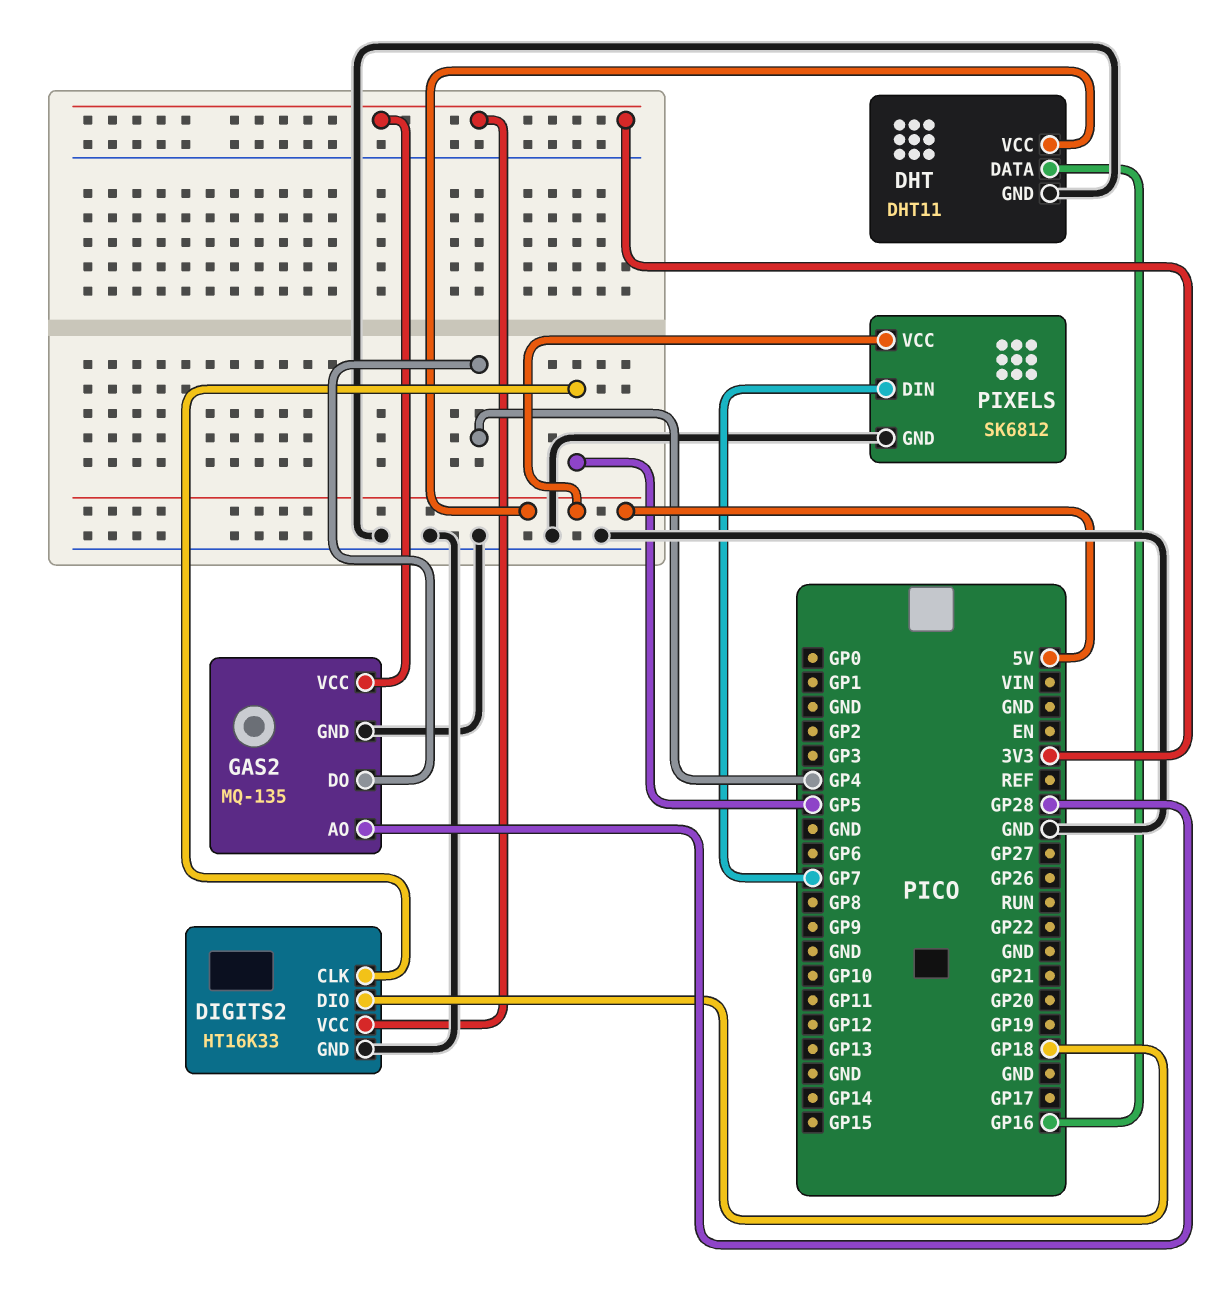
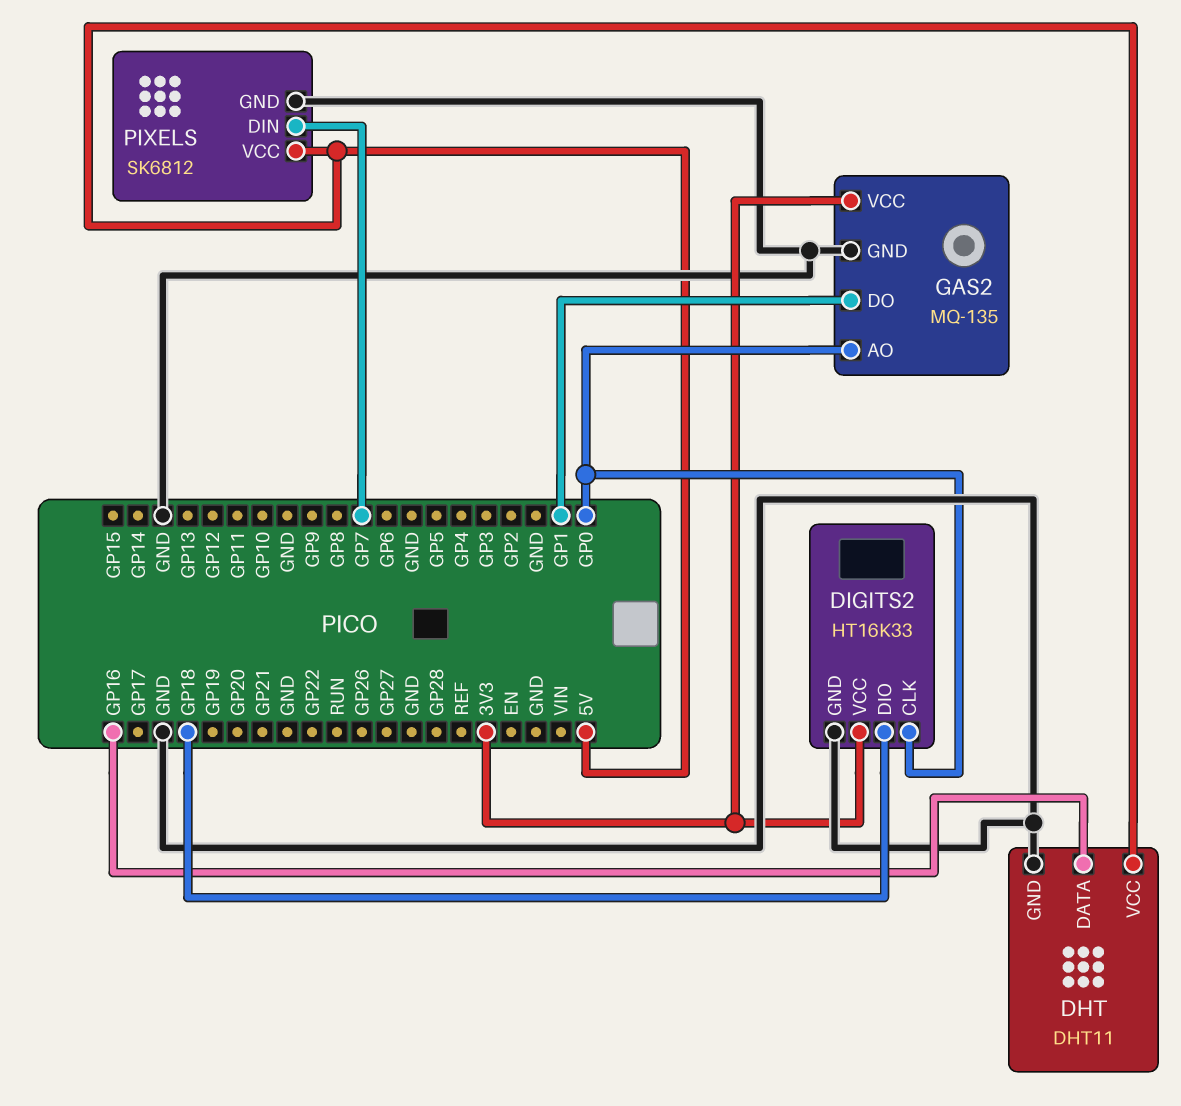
DIGITS2 pin CLK: GP5 -> GP0
GAS2 pin AO: GP28 -> GP0
GAS2 pin DO: GP4 -> GP1

